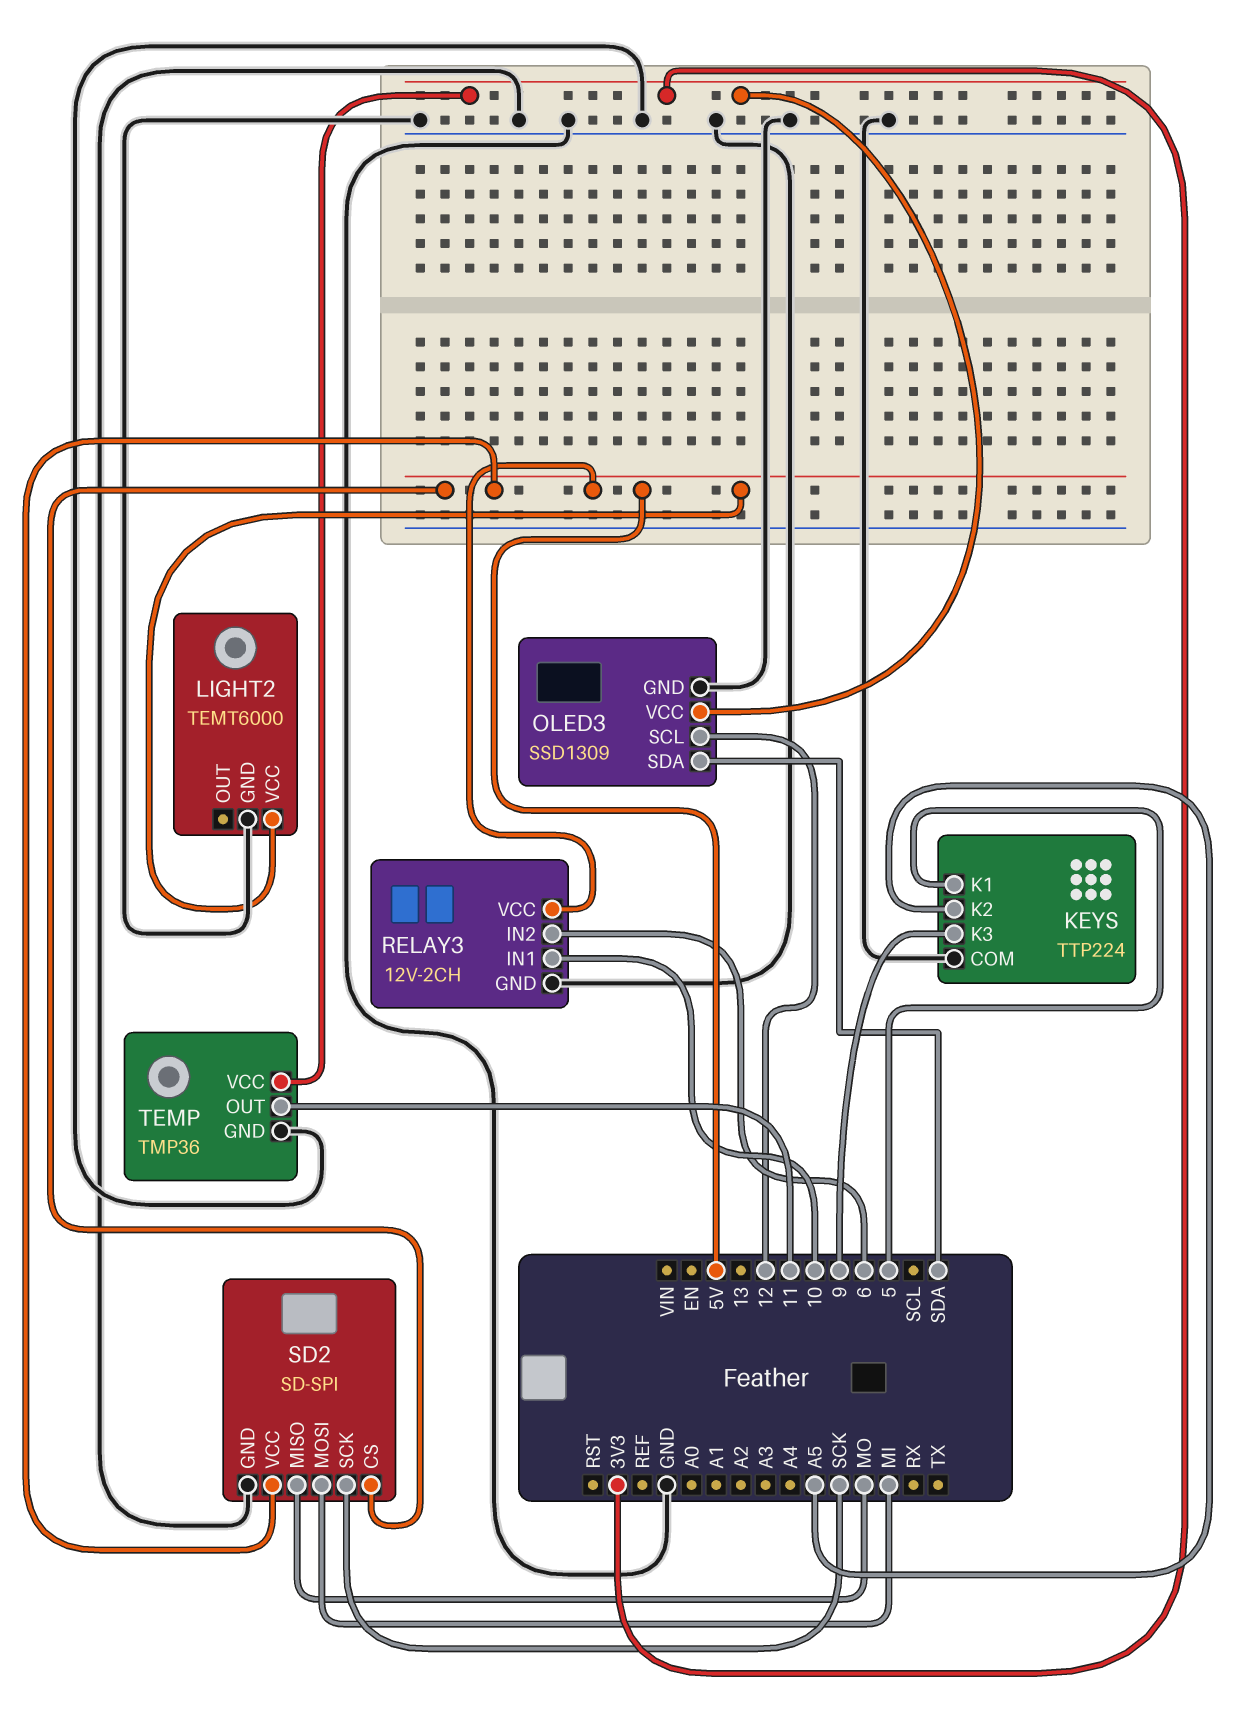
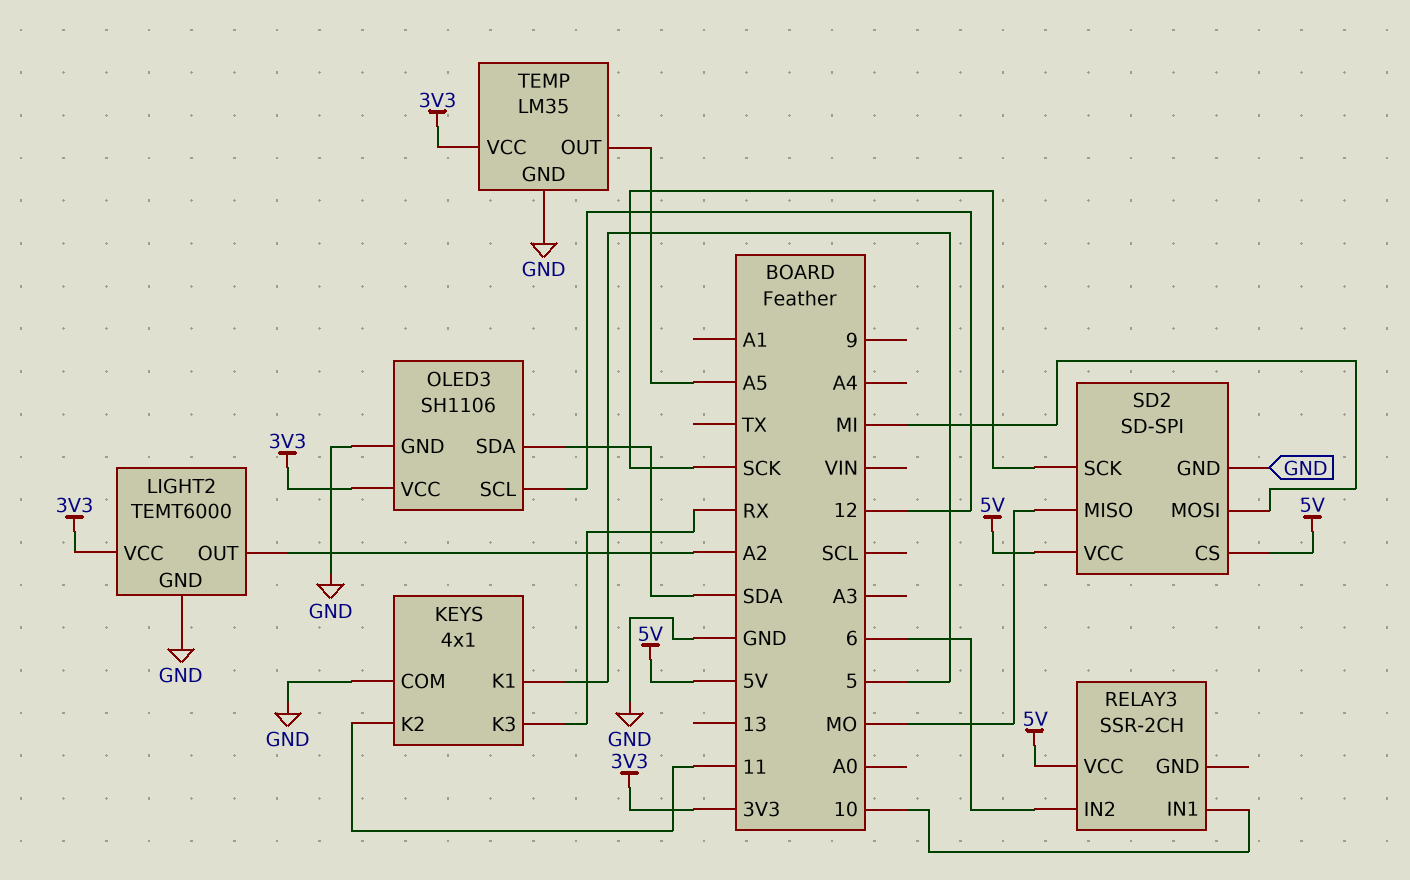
KEYS: TTP224 -> 4x1
KEYS pin K2: A5 -> 11
KEYS pin K3: 9 -> RX
LIGHT2 pin OUT: none -> A2
LIGHT2 pin VCC: 5V -> 3V3
OLED3: SSD1309 -> SH1106
RELAY3: 12V-2CH -> SSR-2CH
RELAY3 pin GND: GND -> none
TEMP: TMP36 -> LM35
TEMP pin OUT: 11 -> A5

